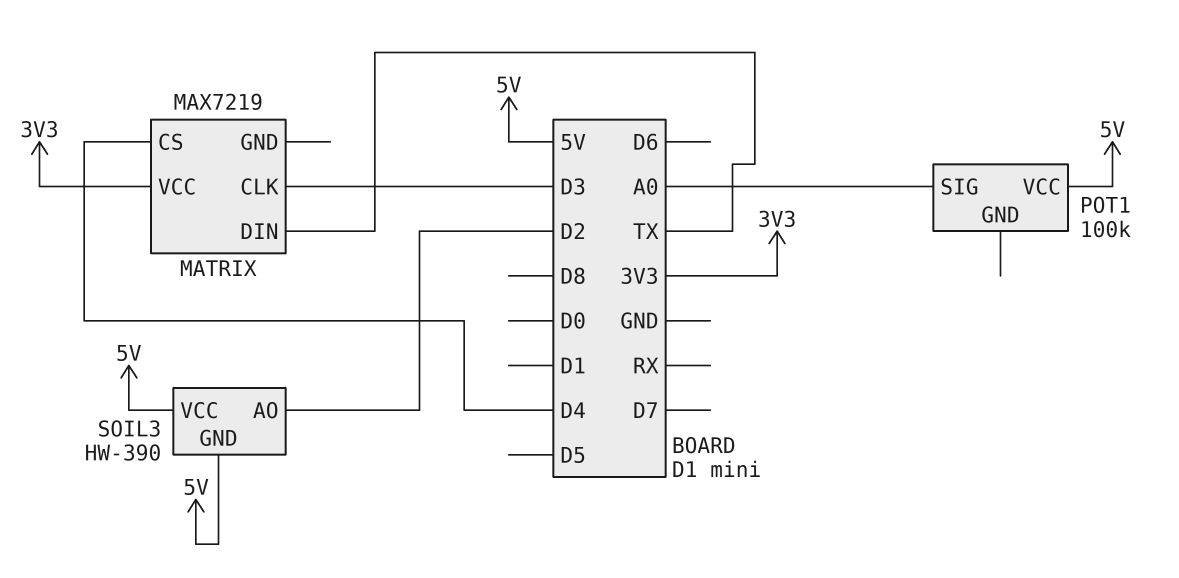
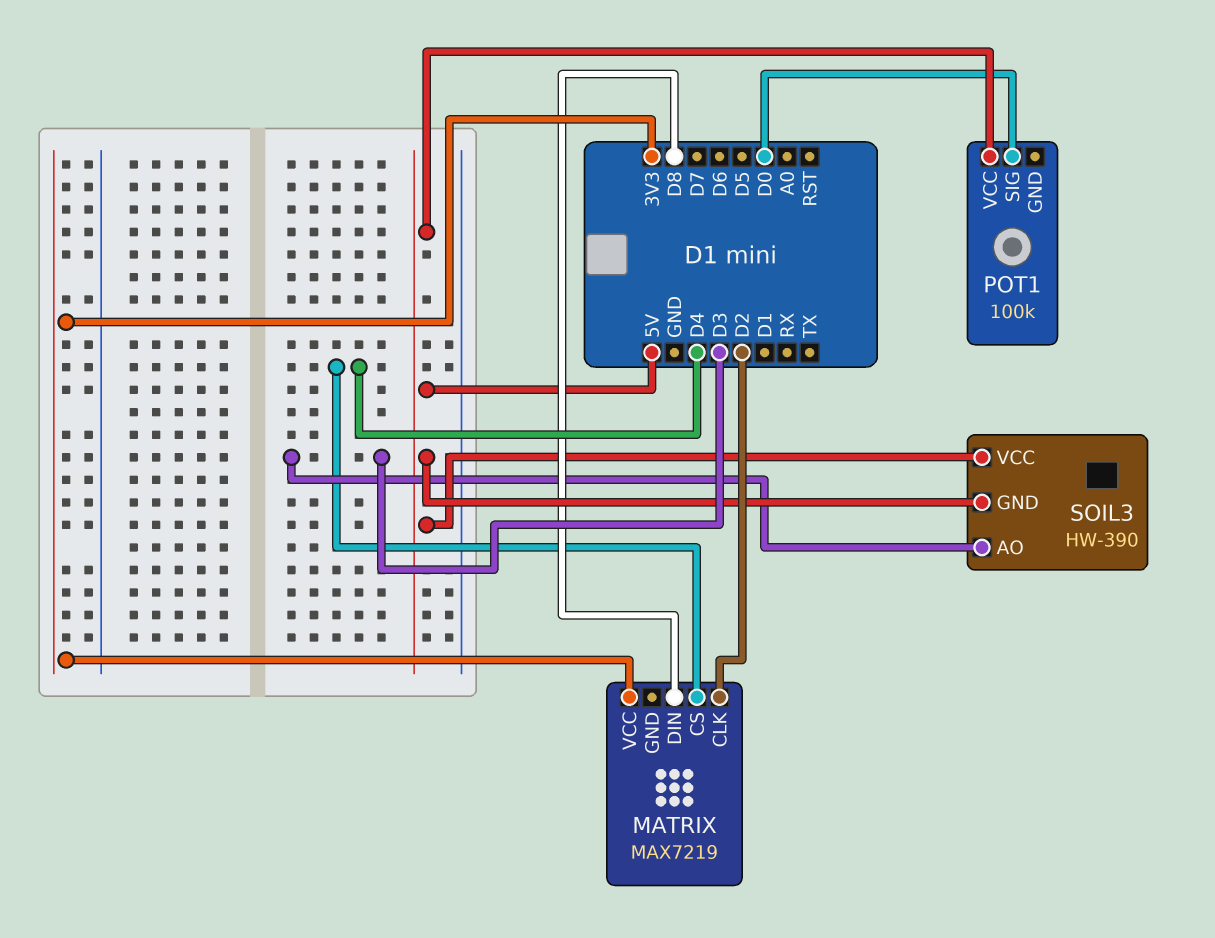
MATRIX pin CLK: D3 -> D2
MATRIX pin DIN: TX -> D8
POT1 pin SIG: A0 -> D0
SOIL3 pin AO: D2 -> D3

